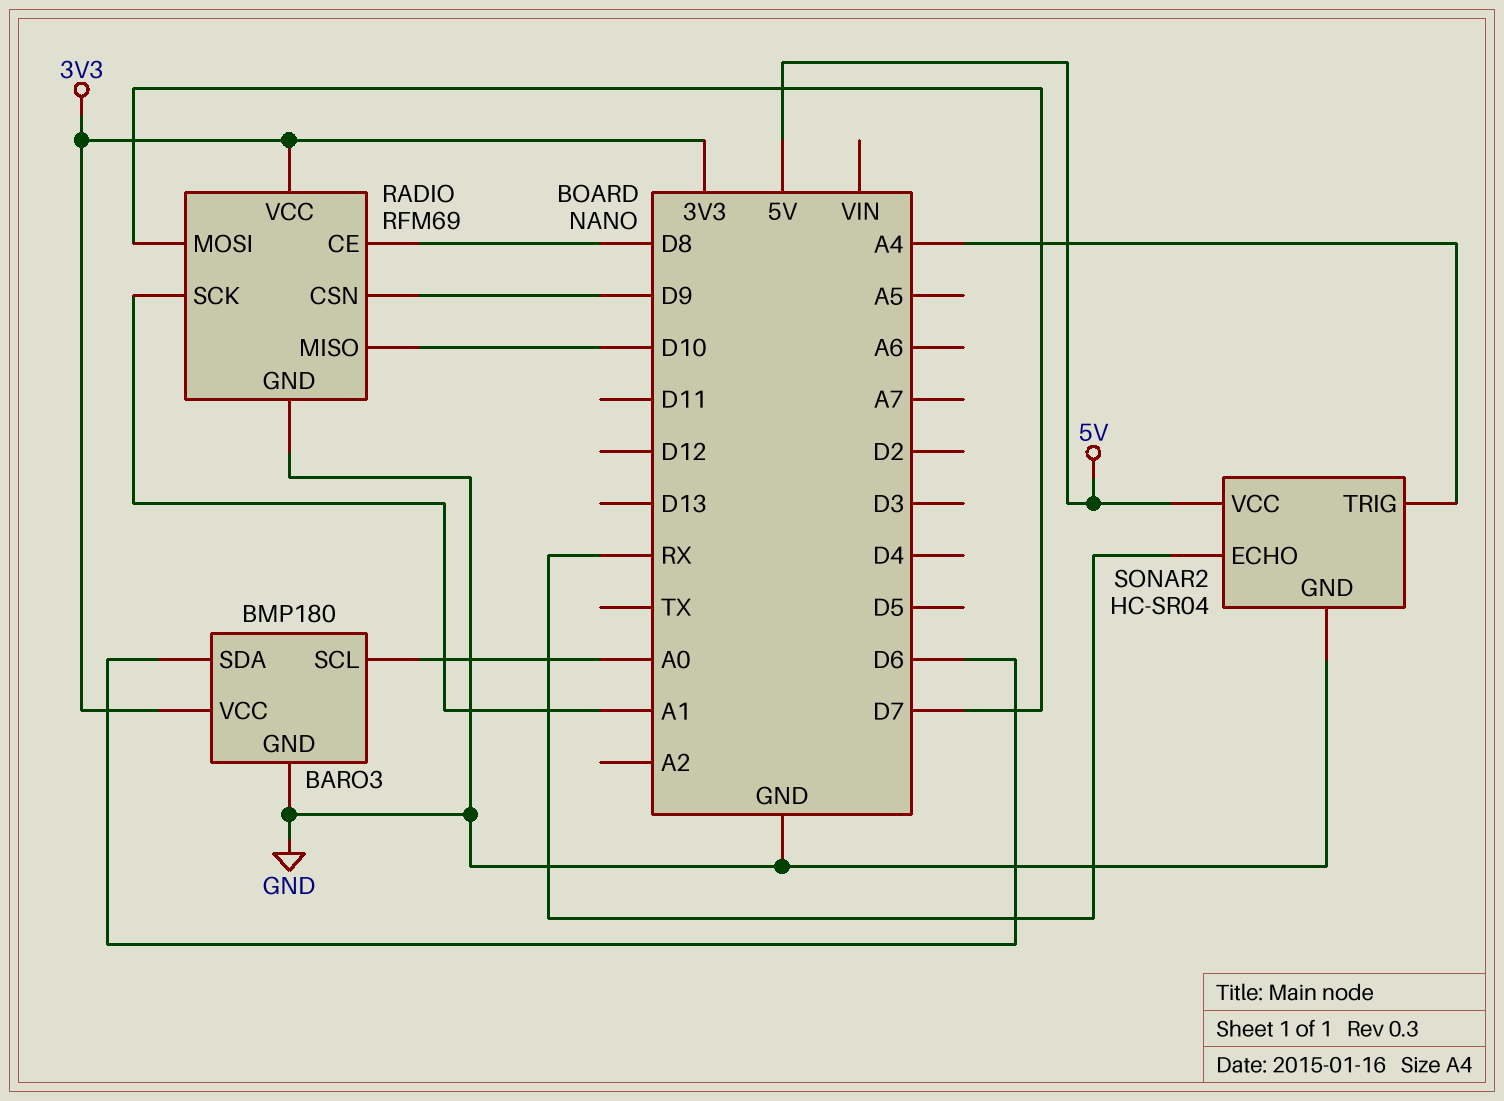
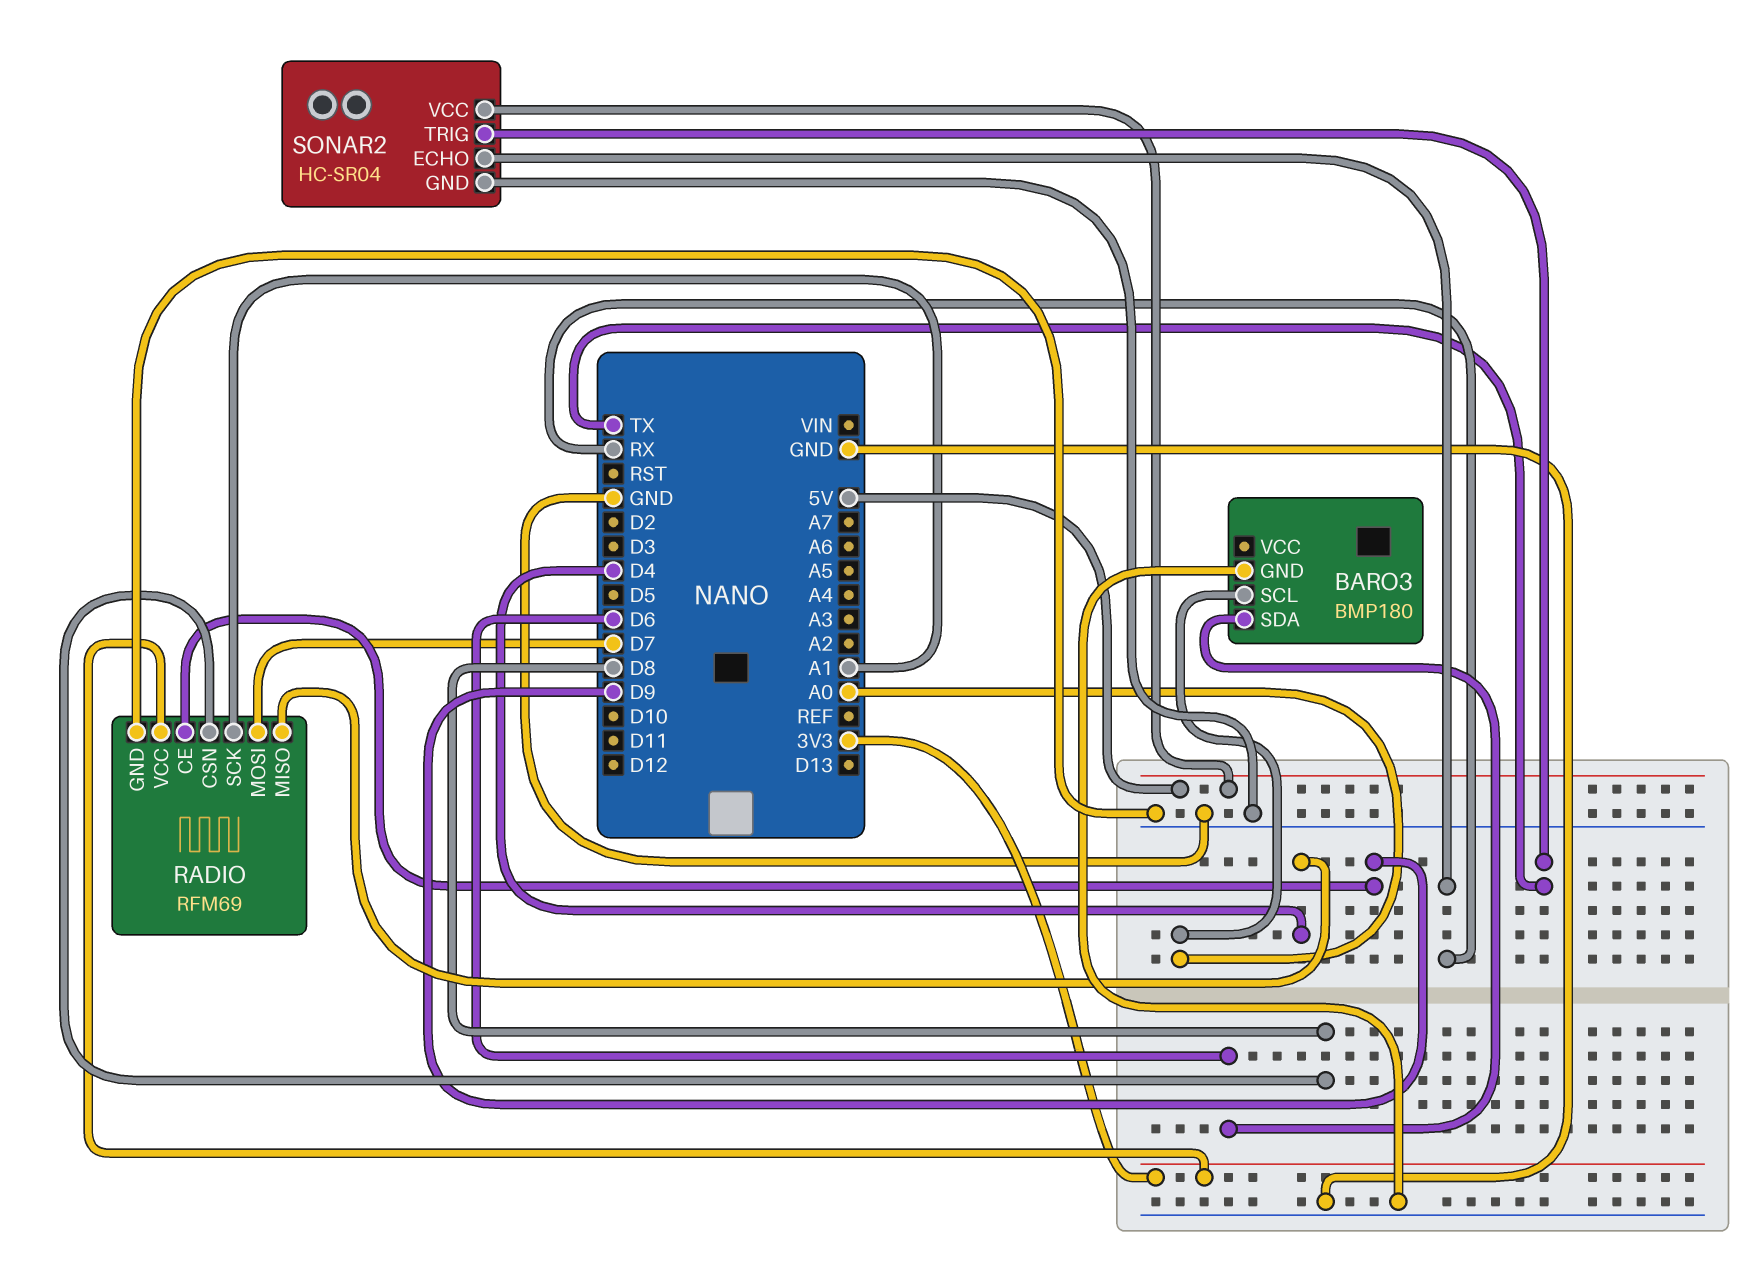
BARO3 pin VCC: 3V3 -> none
RADIO pin CE: D8 -> D9
RADIO pin CSN: D9 -> D8
RADIO pin MISO: D10 -> D4
SONAR2 pin TRIG: A4 -> TX

